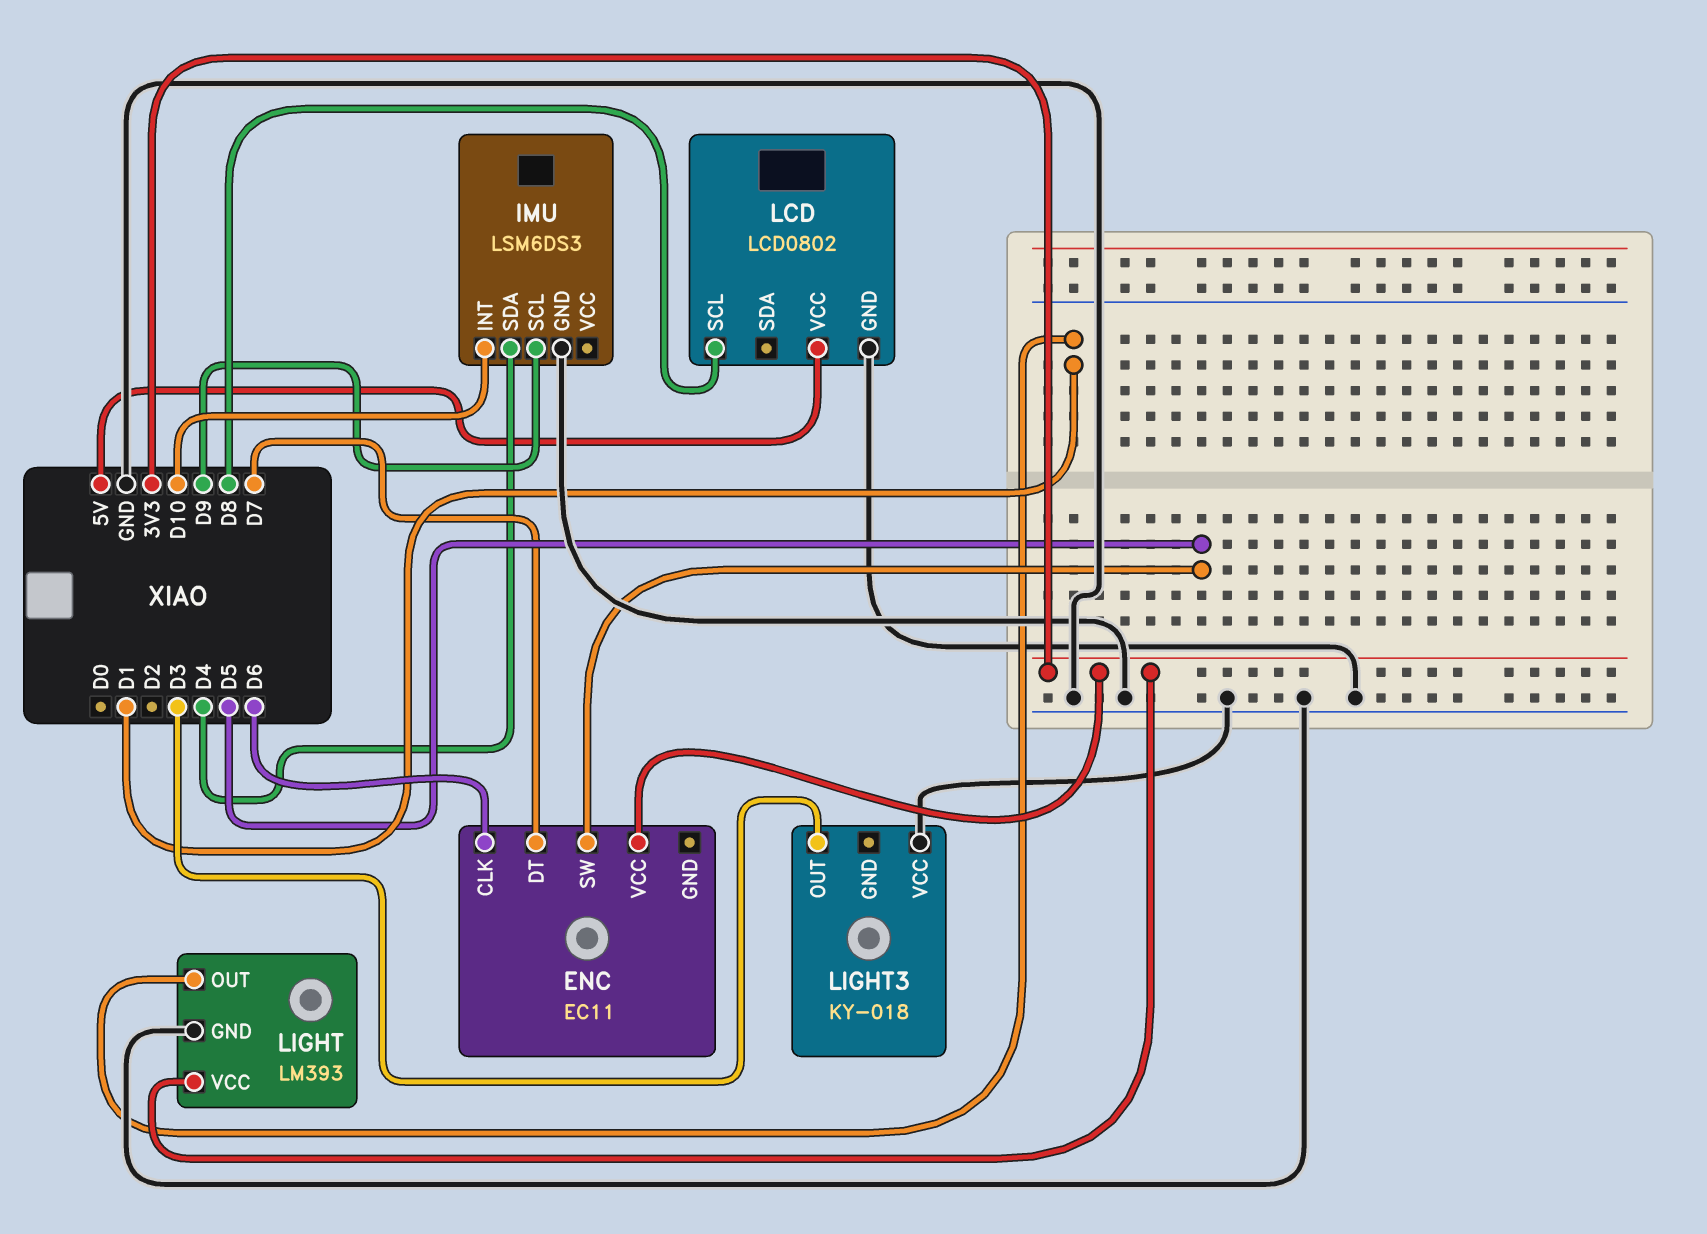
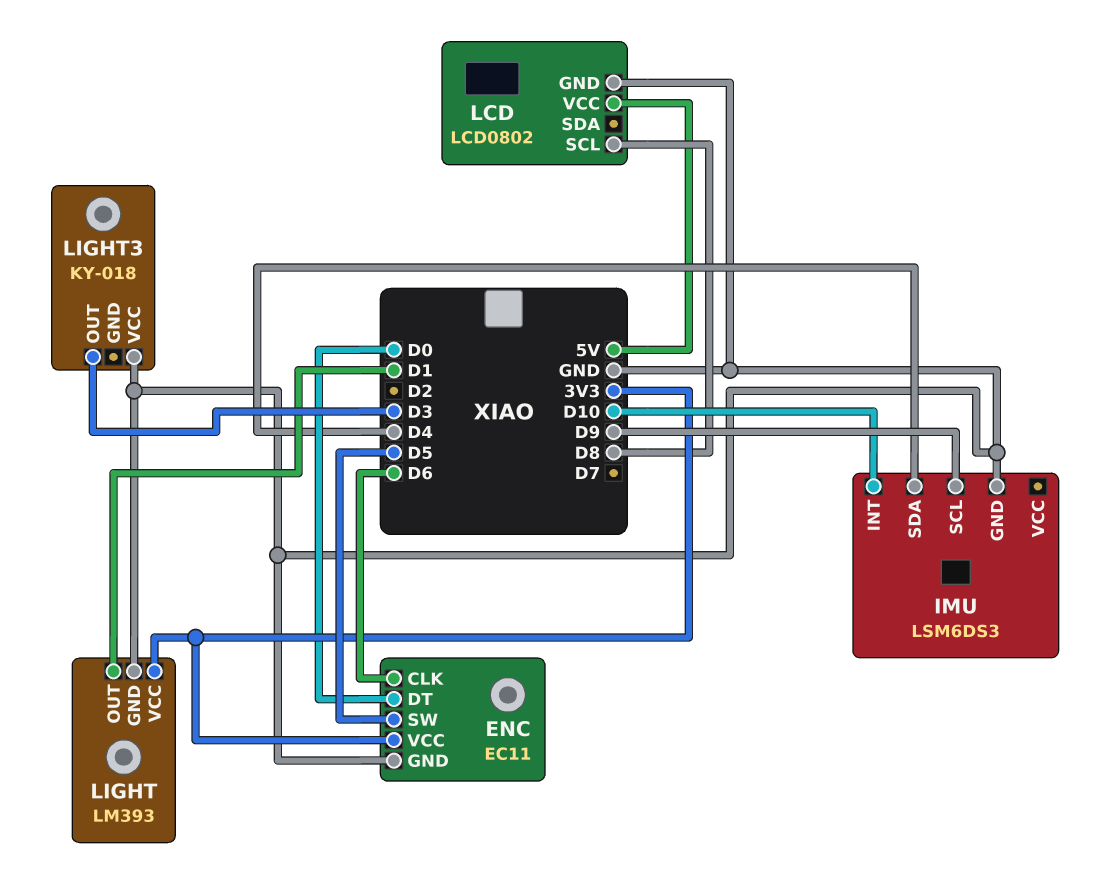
ENC pin DT: D7 -> D0
ENC pin GND: none -> GND

